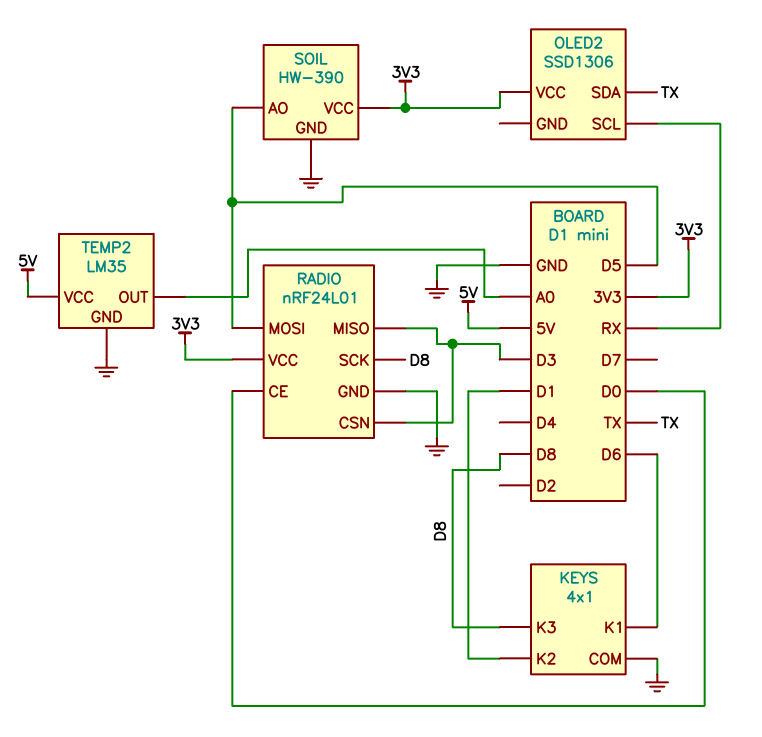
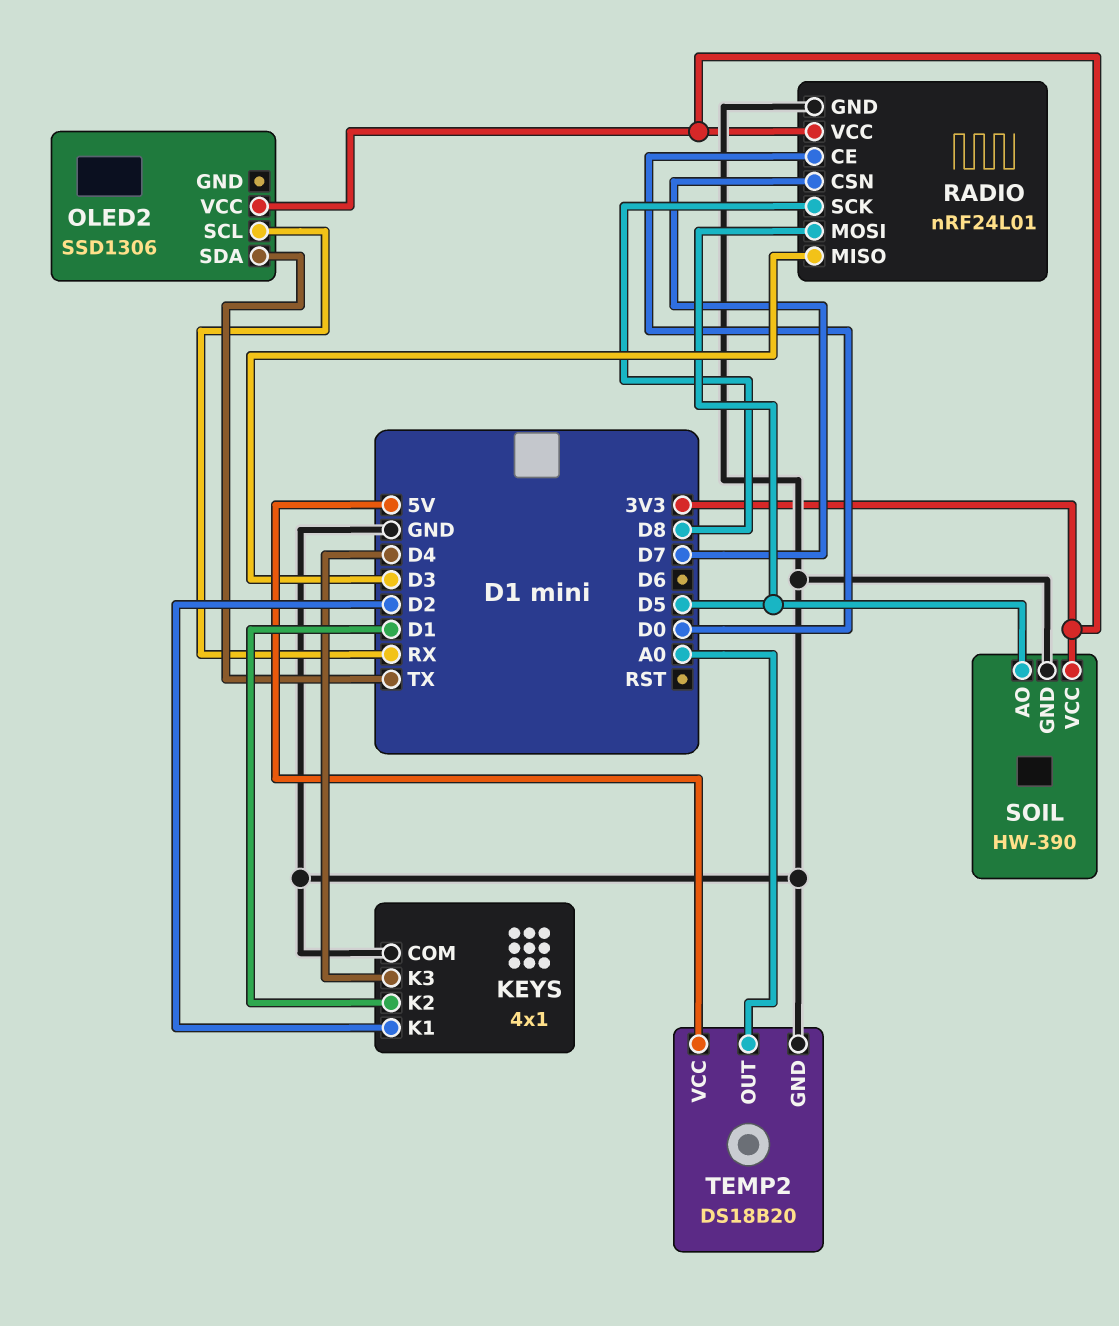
KEYS pin K1: D6 -> D2
KEYS pin K3: D8 -> D4
RADIO pin CSN: D3 -> D7
TEMP2: LM35 -> DS18B20

